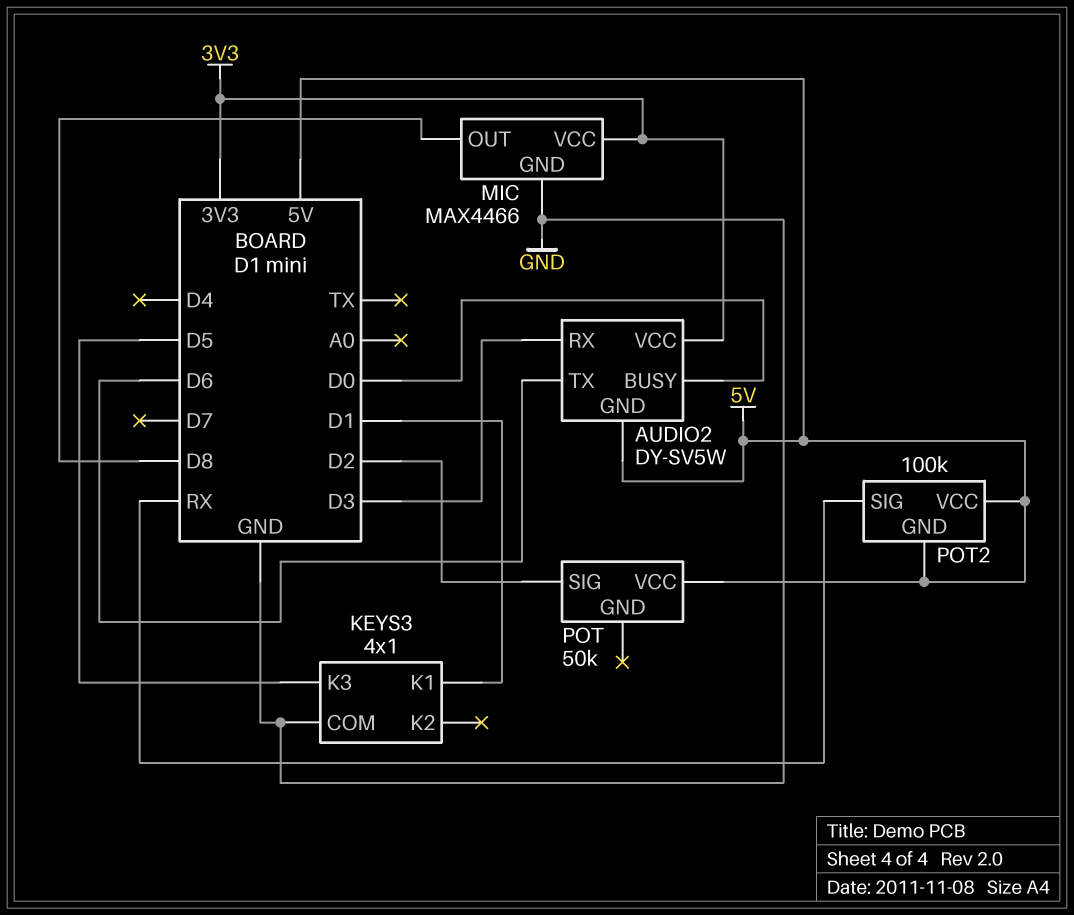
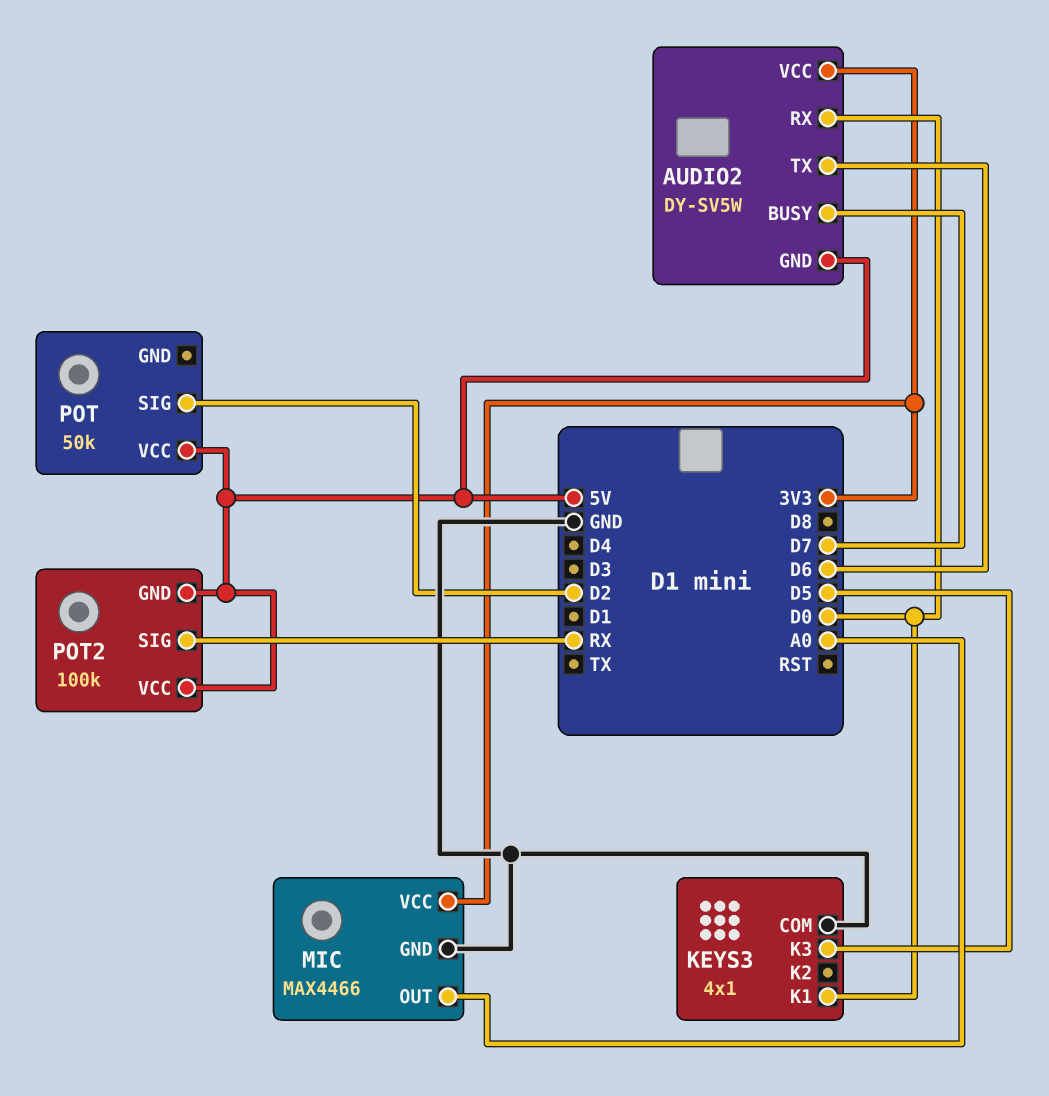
AUDIO2 pin BUSY: D0 -> D7
AUDIO2 pin RX: D3 -> D0
KEYS3 pin K1: D1 -> D0
MIC pin OUT: D8 -> A0

